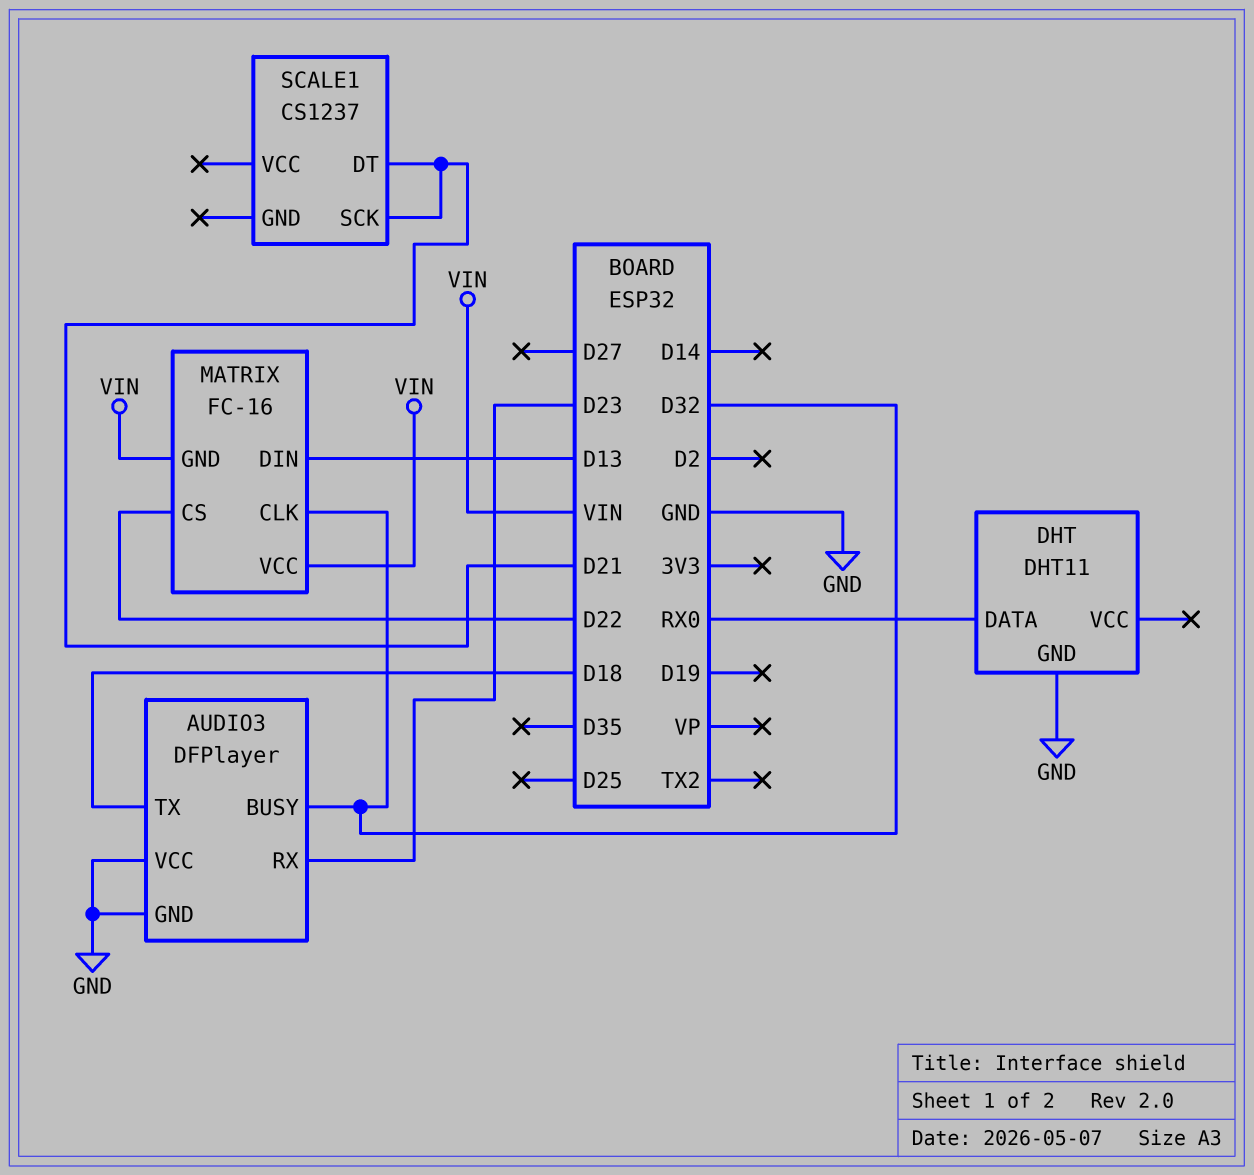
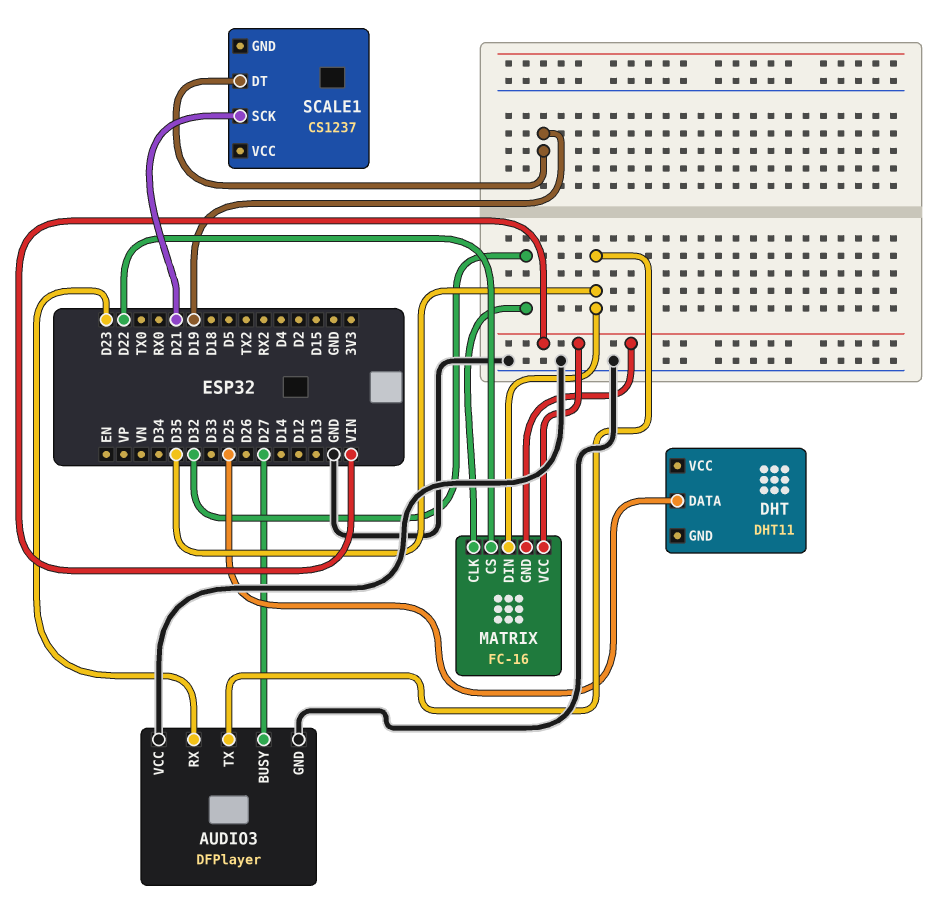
AUDIO3 pin BUSY: D32 -> D27
AUDIO3 pin TX: D18 -> D35
DHT pin DATA: RX0 -> D25
DHT pin GND: GND -> none
MATRIX pin DIN: D13 -> D35
SCALE1 pin DT: D21 -> D19

